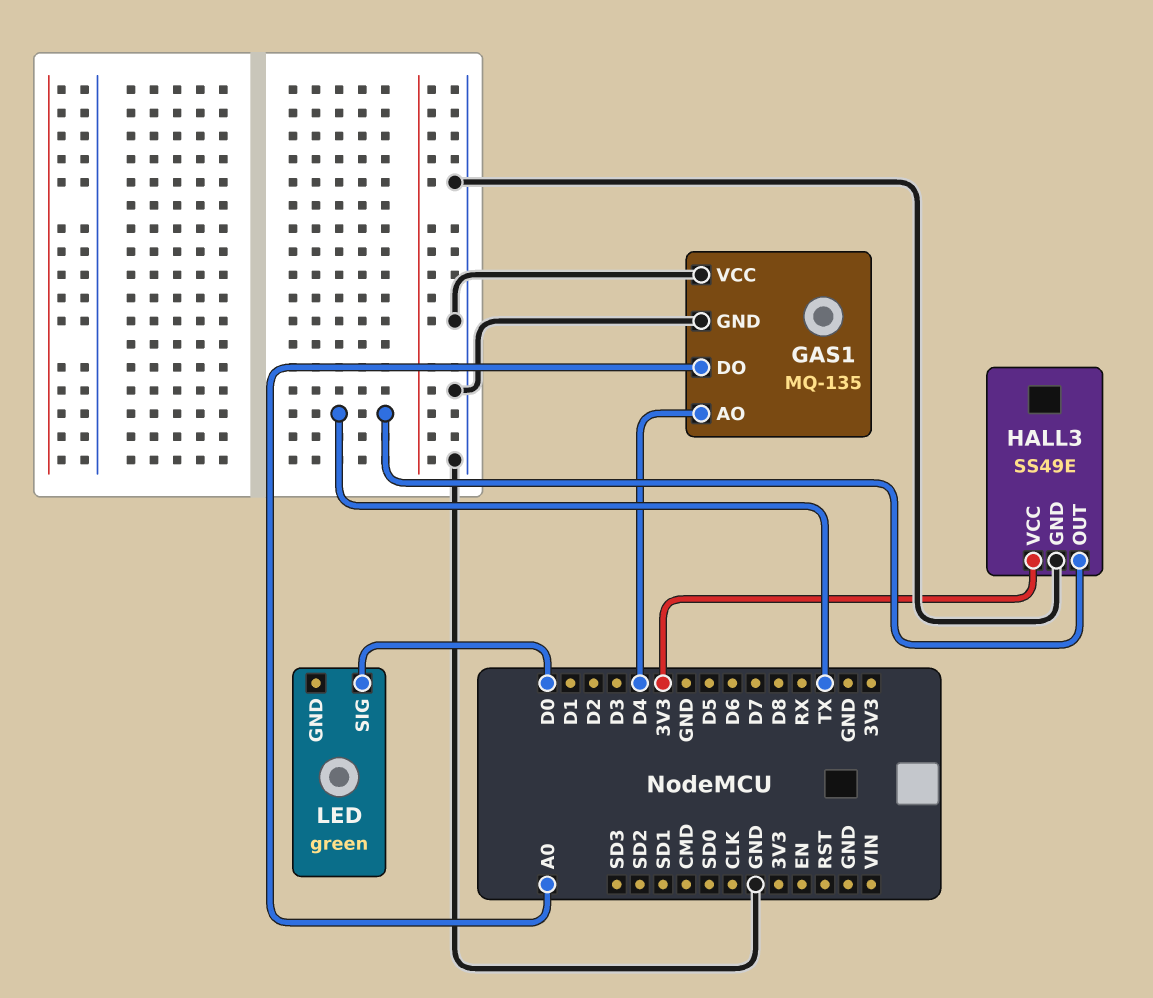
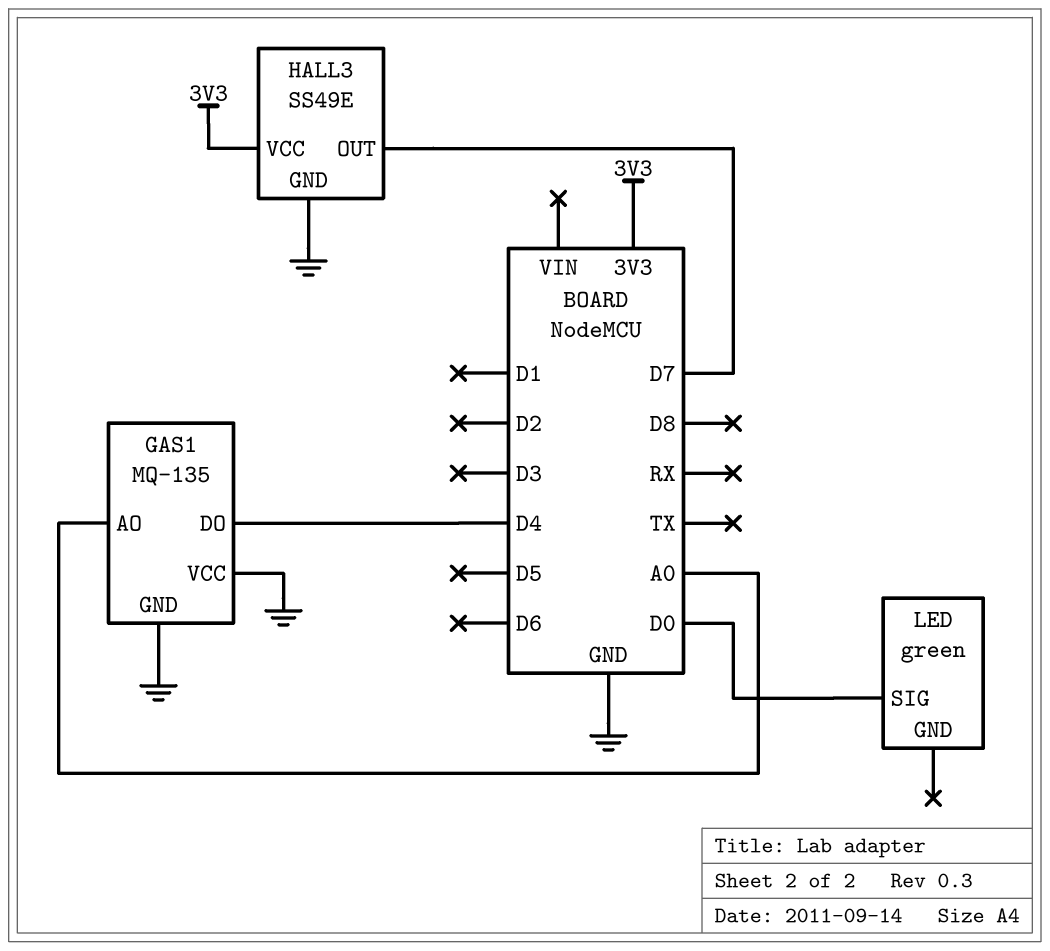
GAS1 pin AO: D4 -> A0
GAS1 pin DO: A0 -> D4
HALL3 pin OUT: TX -> D7

